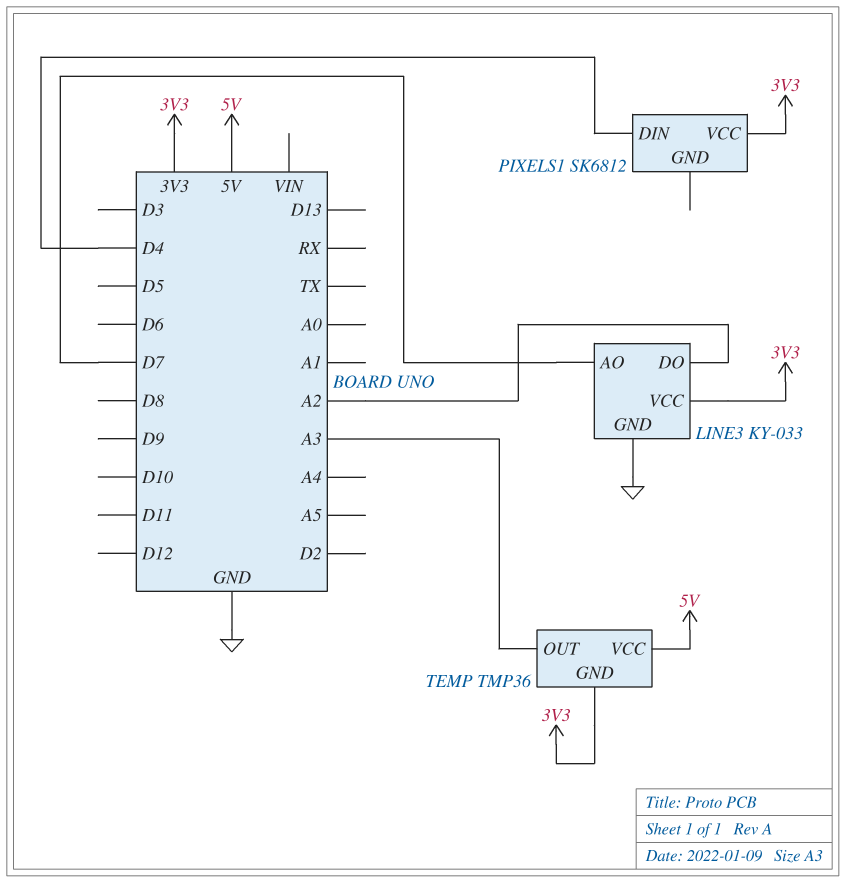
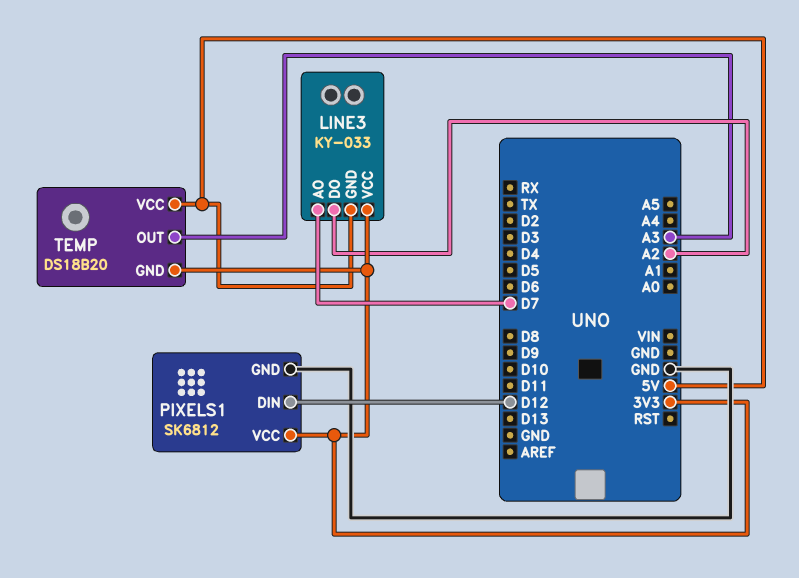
LINE3 pin GND: GND -> 5V
PIXELS1 pin DIN: D4 -> D12
PIXELS1 pin GND: none -> GND
TEMP: TMP36 -> DS18B20

